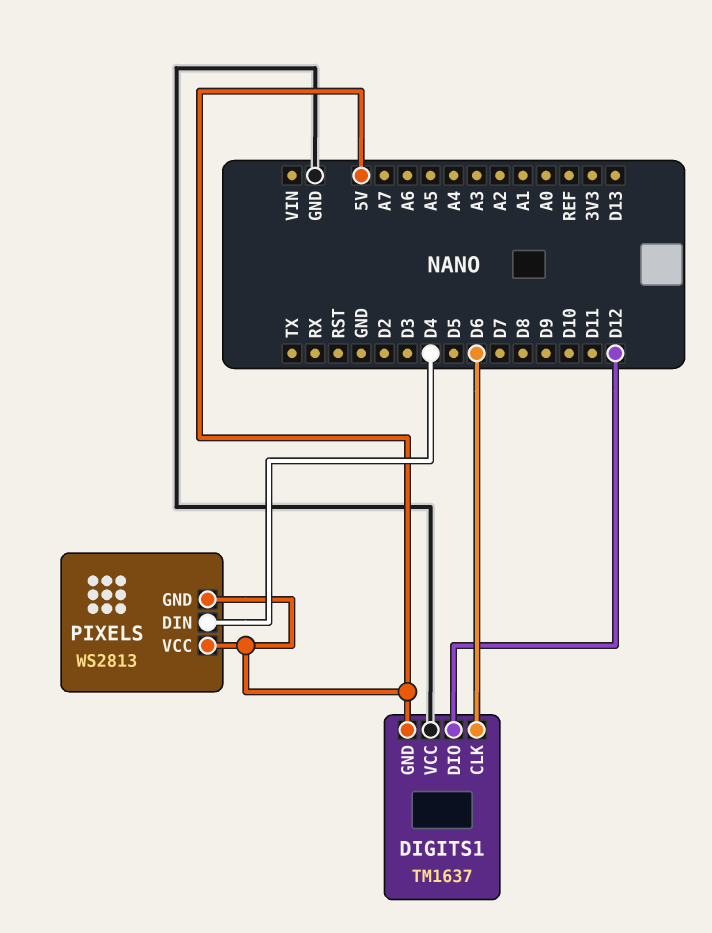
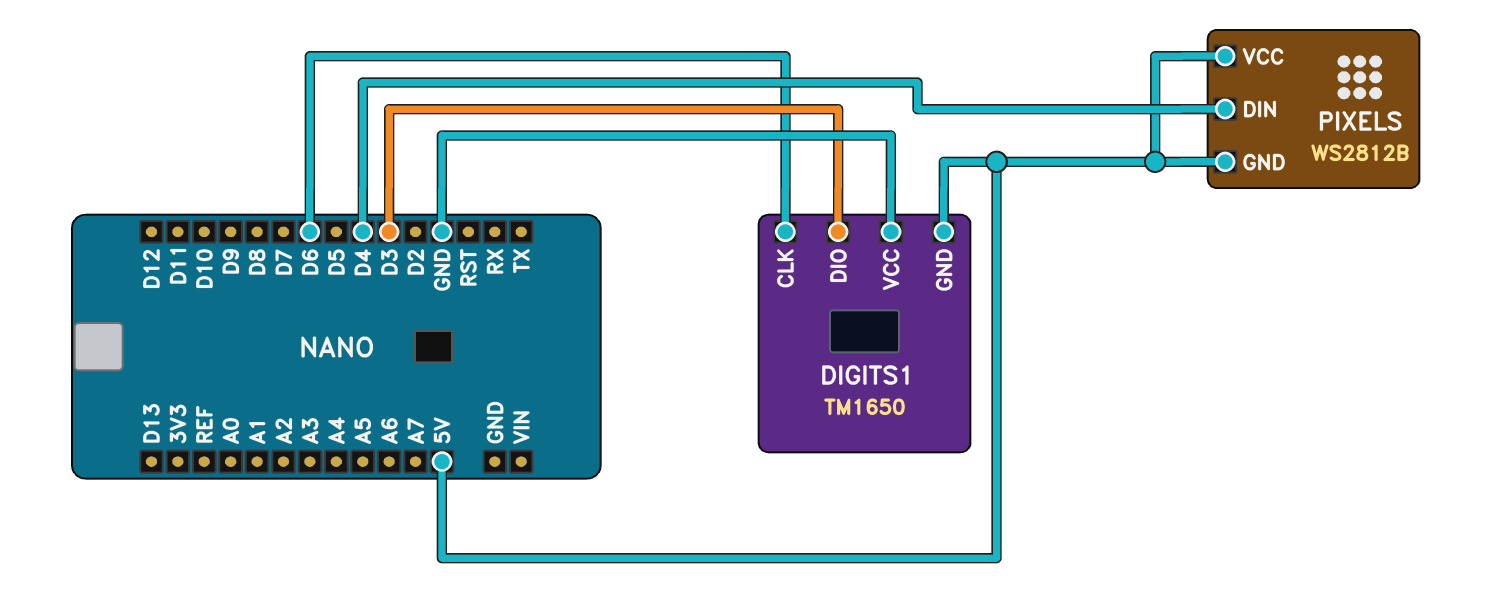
DIGITS1: TM1637 -> TM1650
DIGITS1 pin DIO: D12 -> D3
PIXELS: WS2813 -> WS2812B

